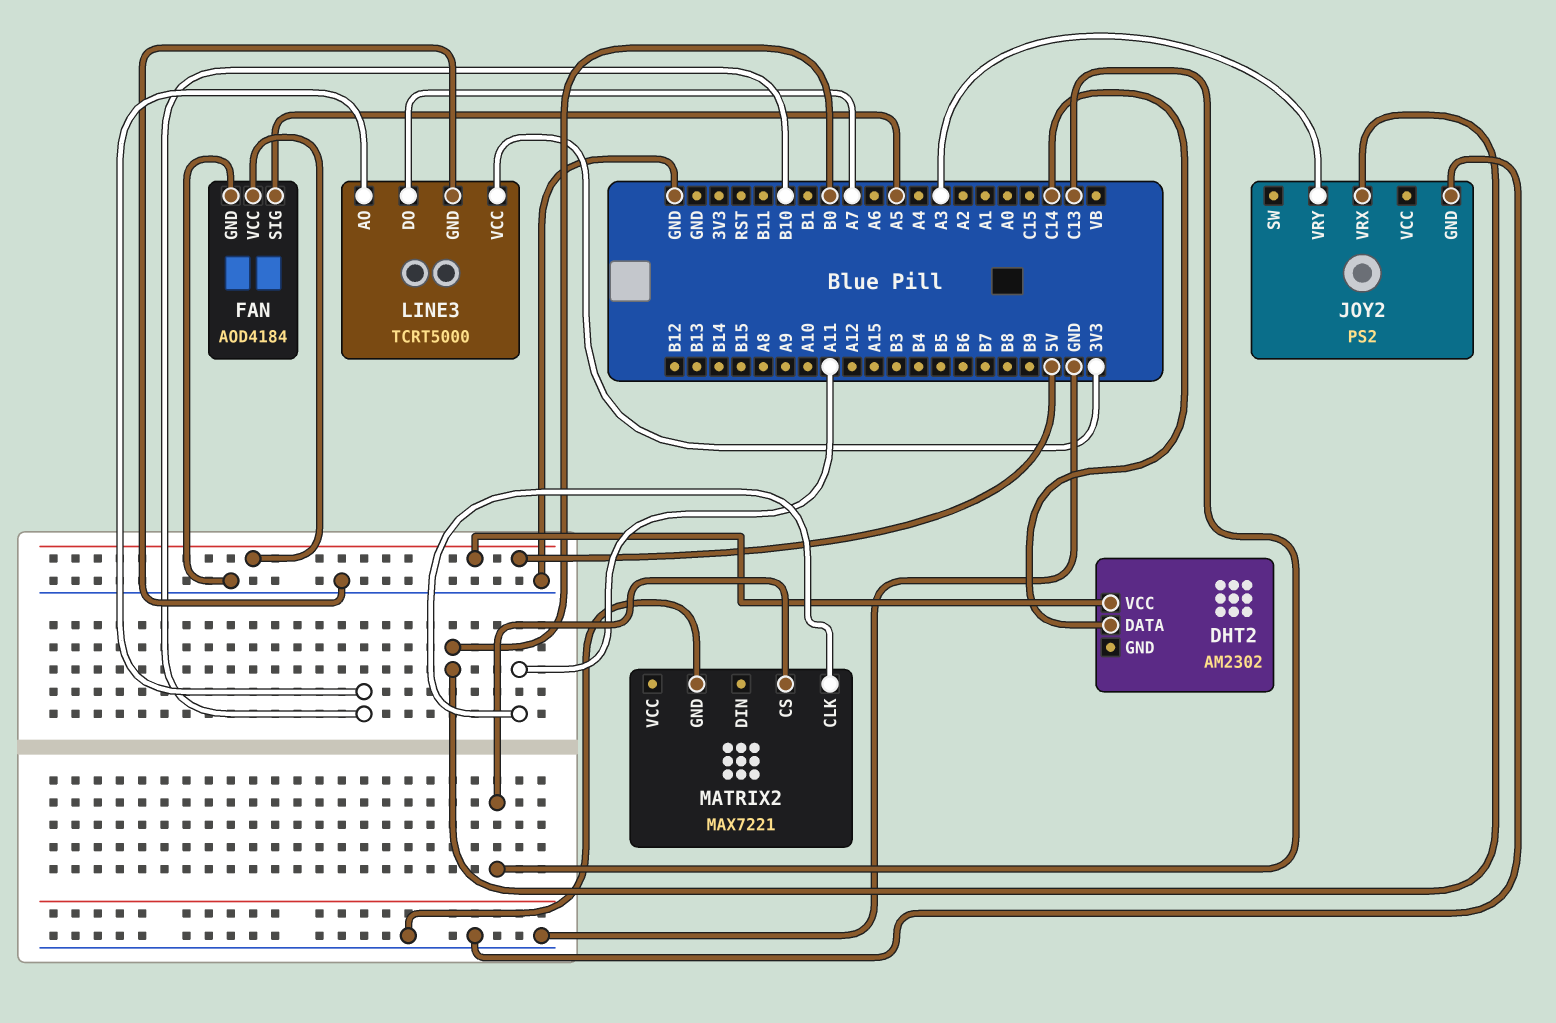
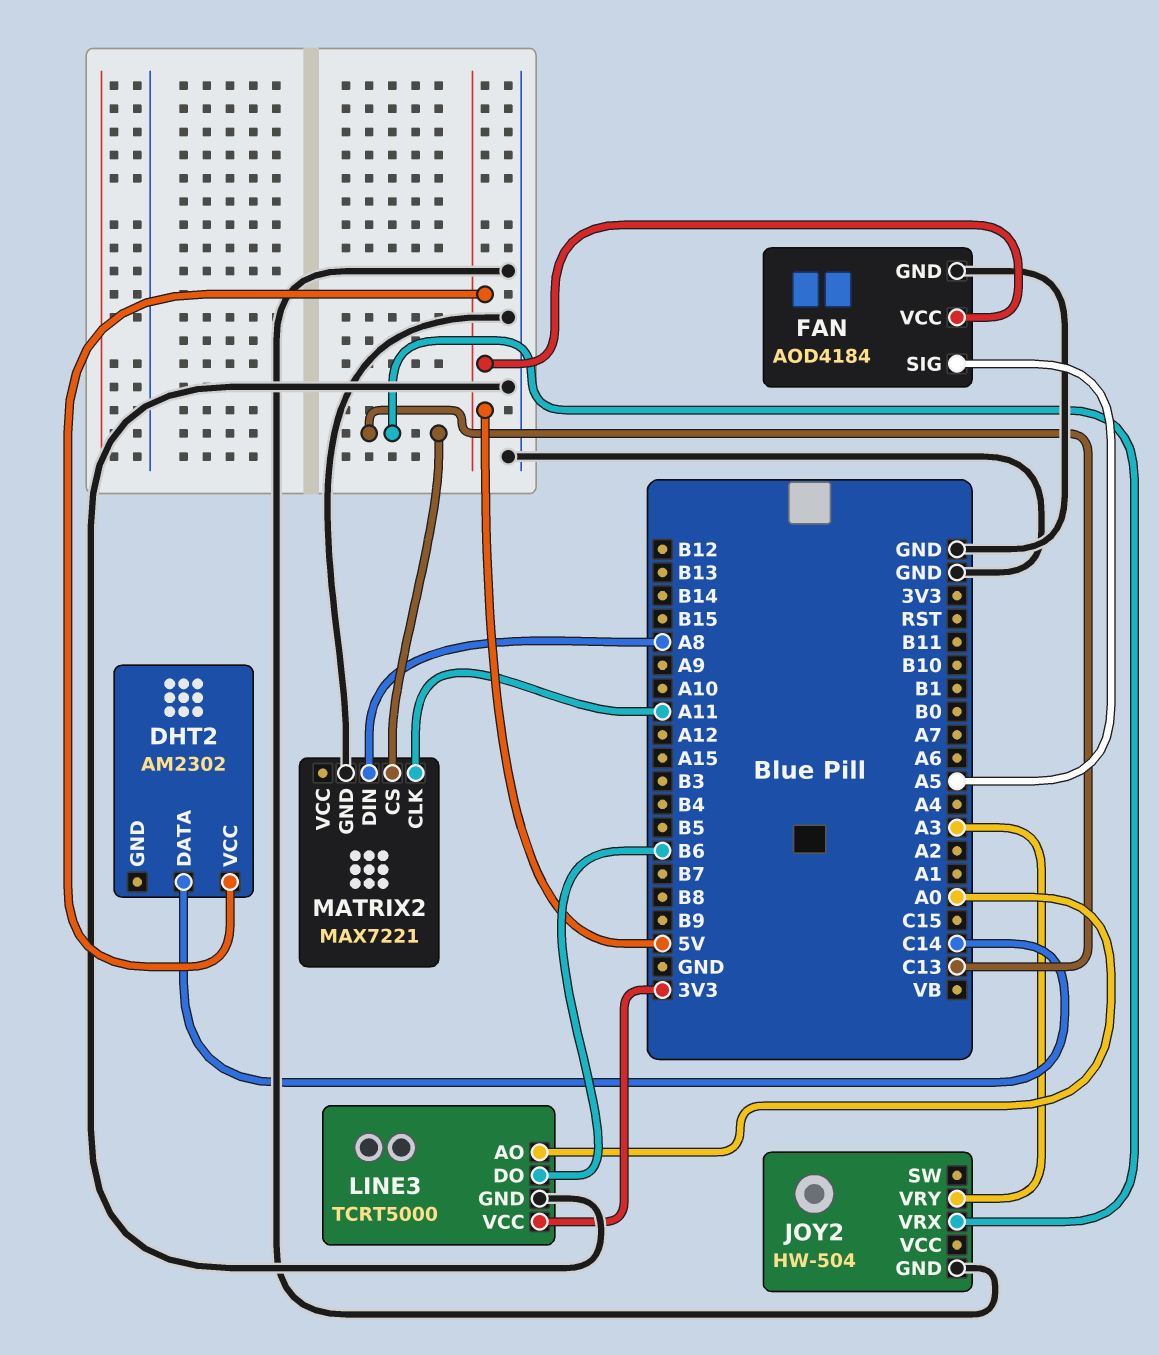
JOY2: PS2 -> HW-504
JOY2 pin VRX: B0 -> C13
LINE3 pin AO: B10 -> A0
LINE3 pin DO: A7 -> B6
MATRIX2 pin DIN: none -> A8

